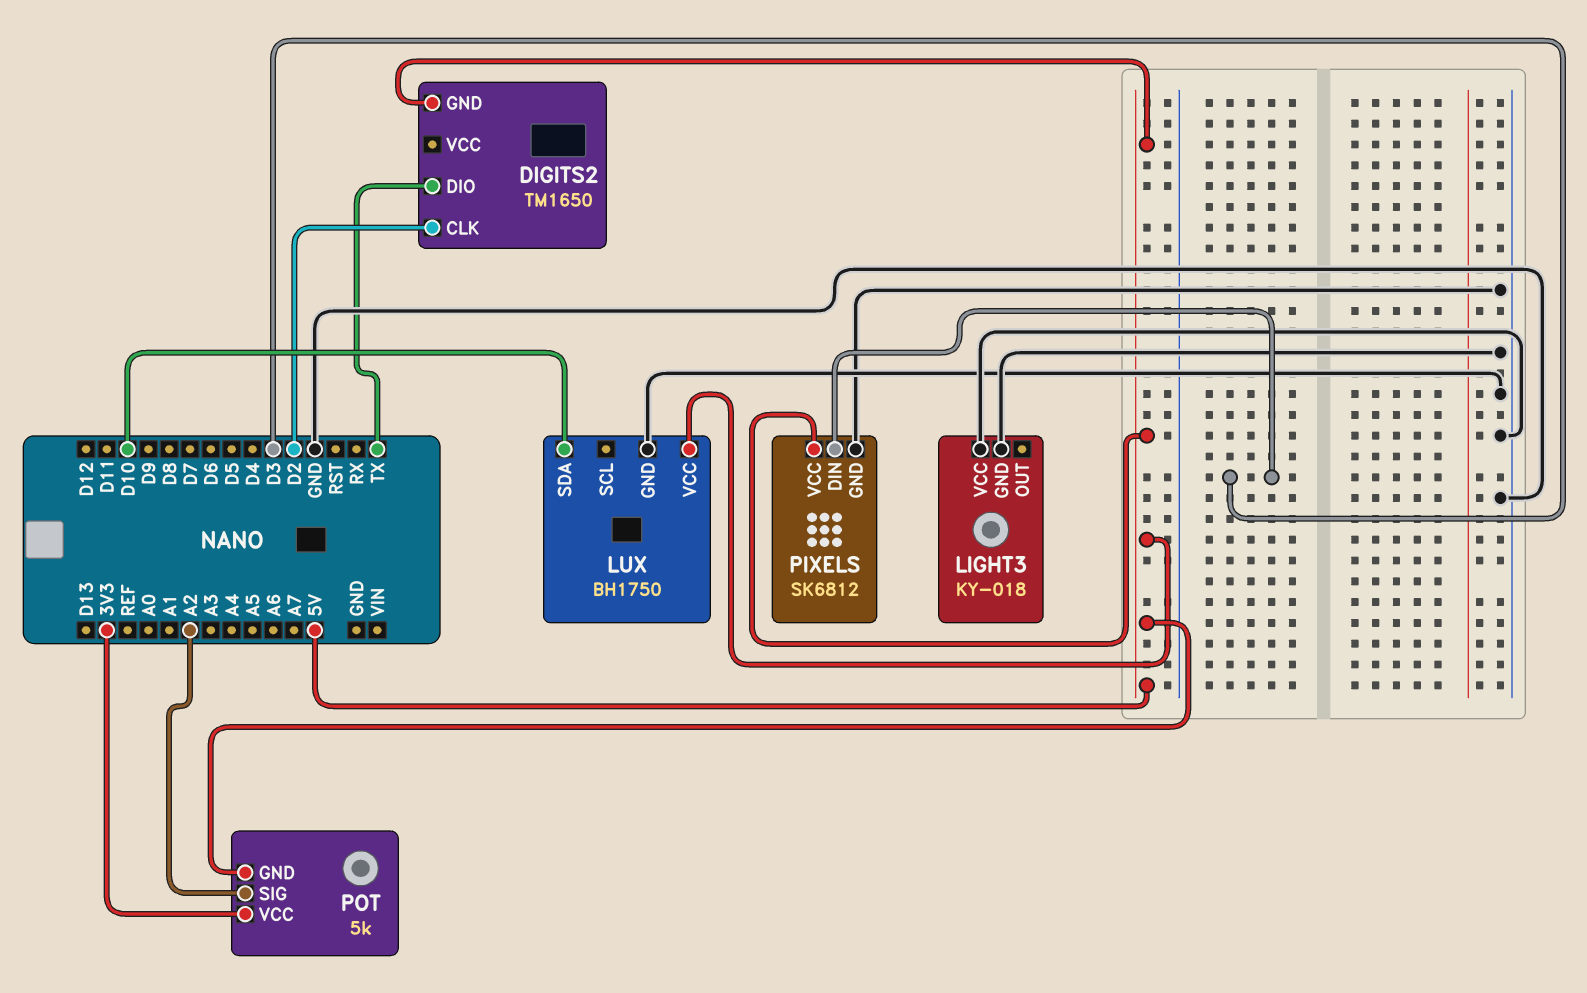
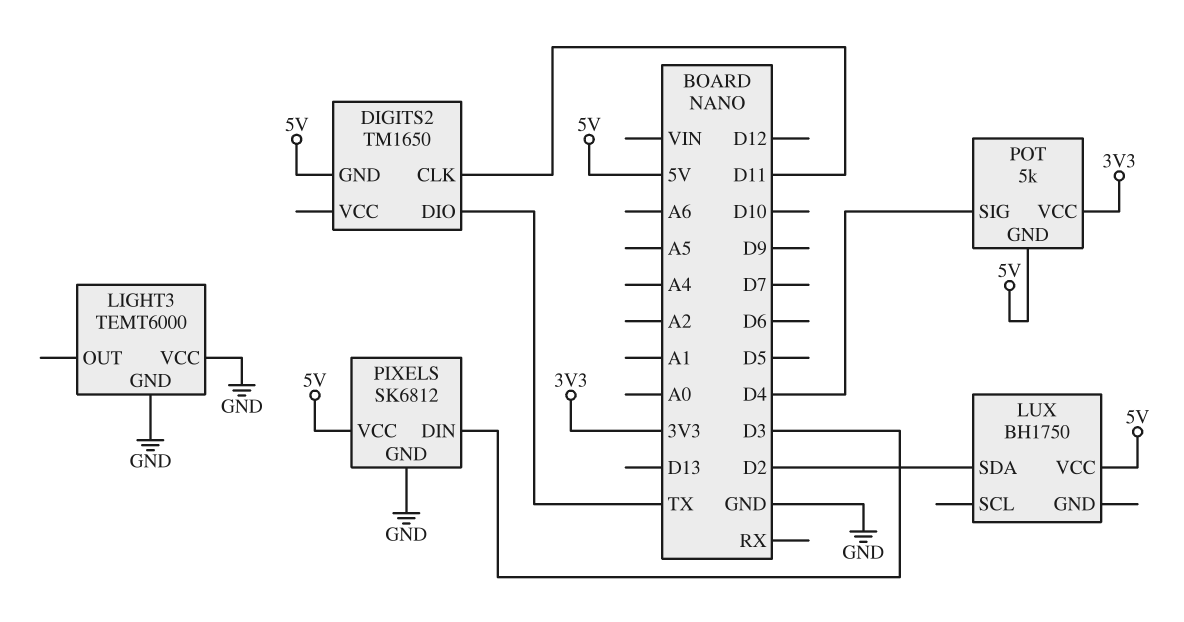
DIGITS2 pin CLK: D2 -> D11
LIGHT3: KY-018 -> TEMT6000
LUX pin GND: GND -> none
LUX pin SDA: D10 -> D2
POT pin SIG: A2 -> D4

